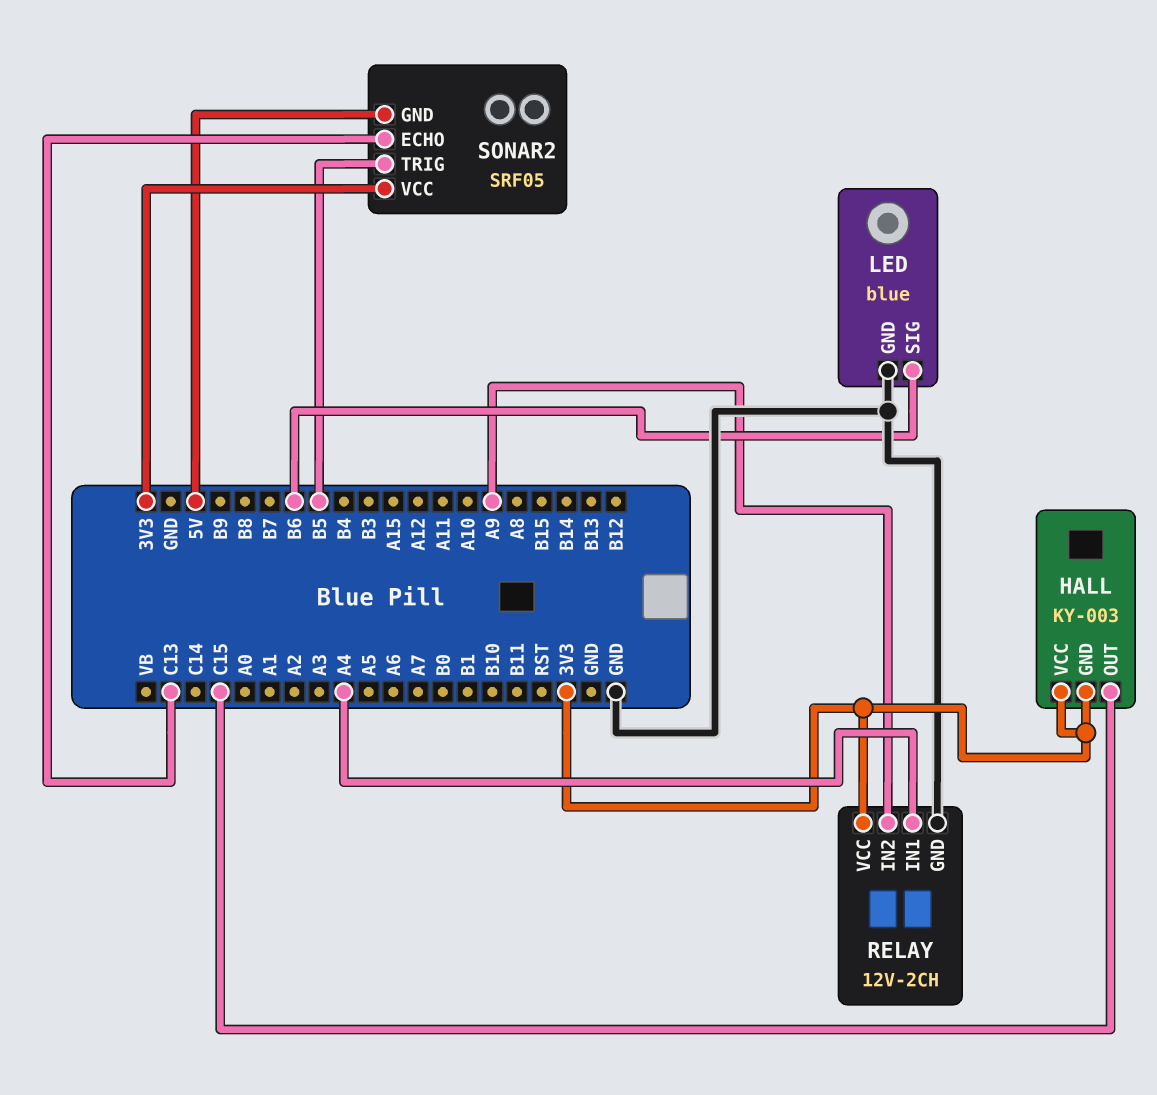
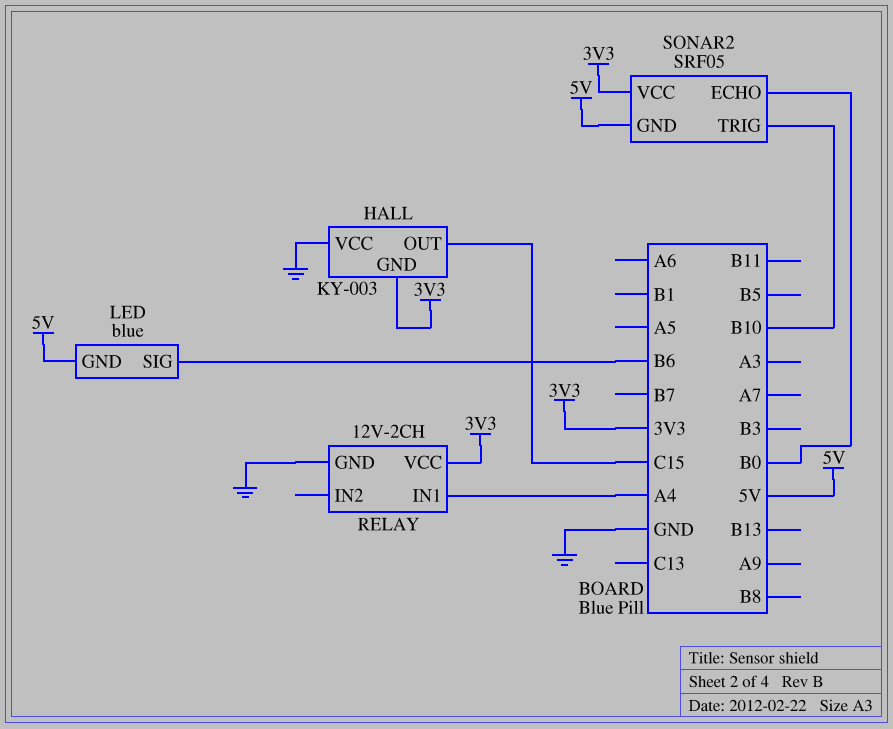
HALL pin VCC: 3V3 -> GND
LED pin GND: GND -> 5V
RELAY pin IN2: A9 -> none
SONAR2 pin ECHO: C13 -> B0
SONAR2 pin TRIG: B5 -> B10

